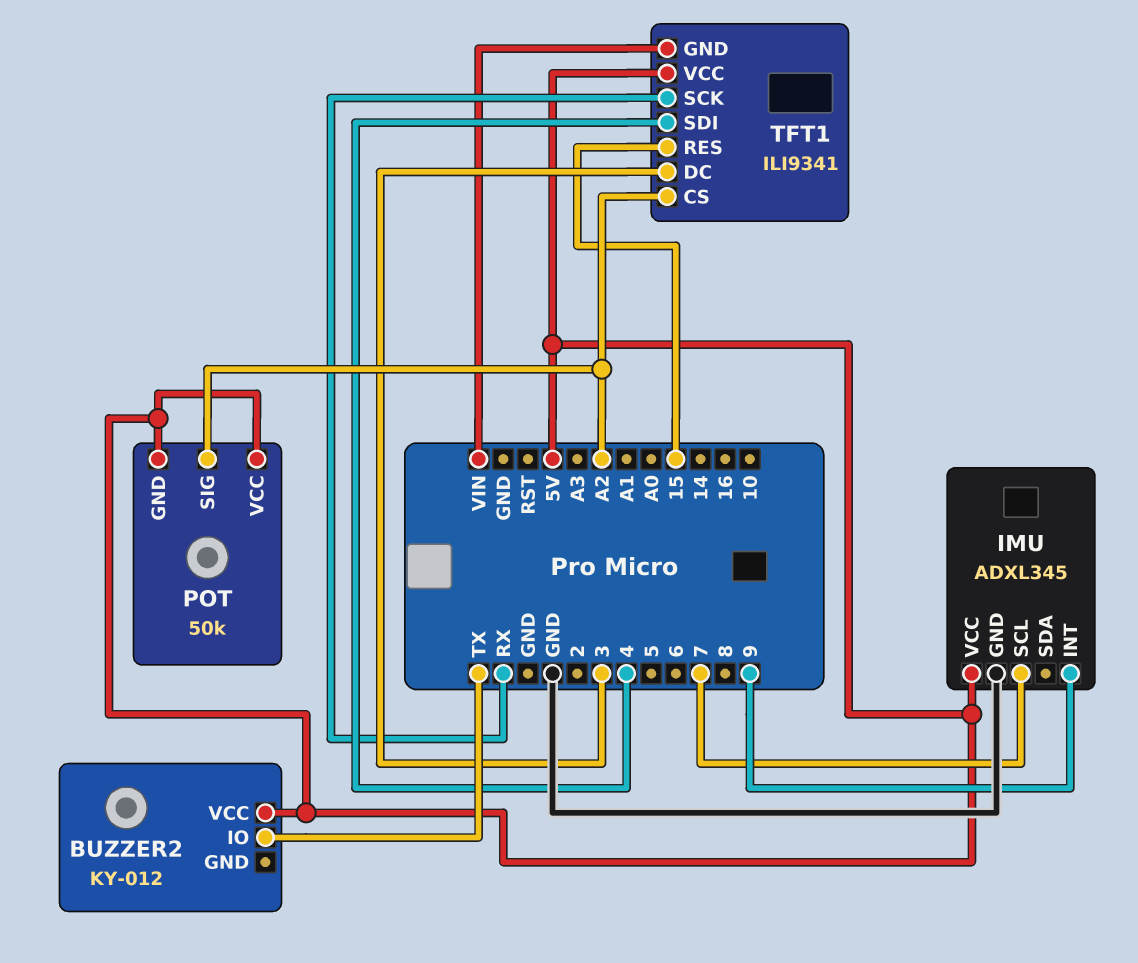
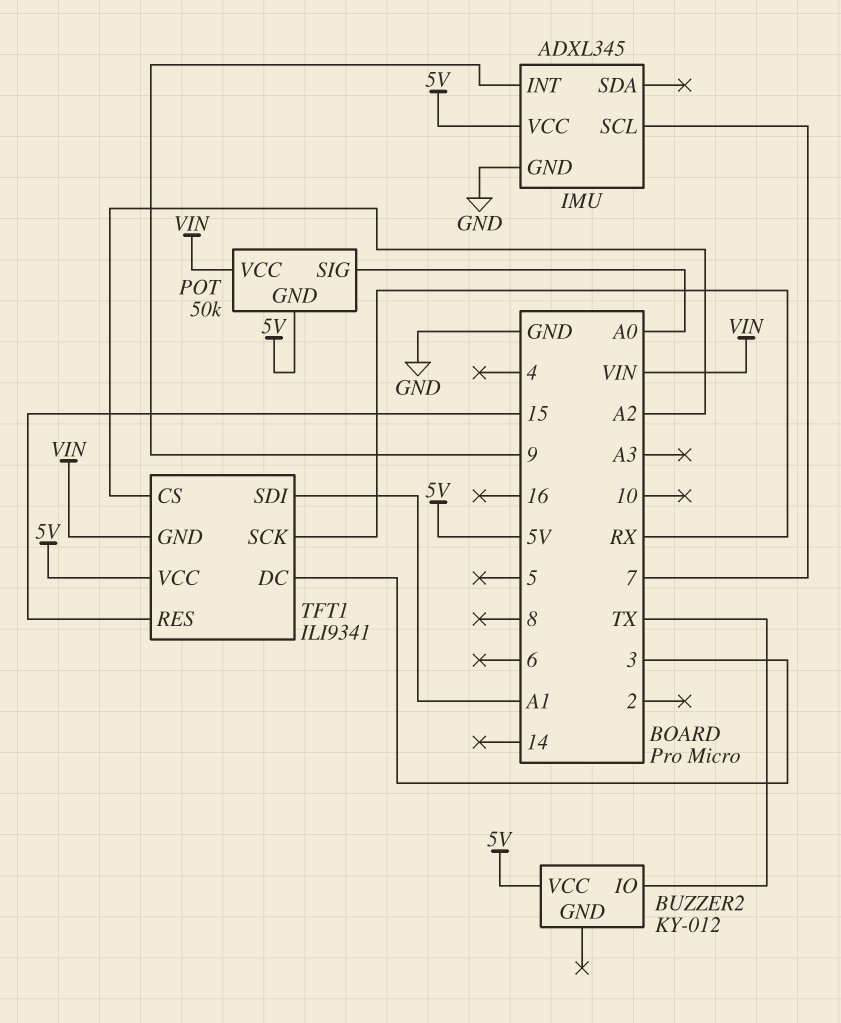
POT pin SIG: A2 -> A0
POT pin VCC: 5V -> VIN
TFT1 pin SDI: 4 -> A1

